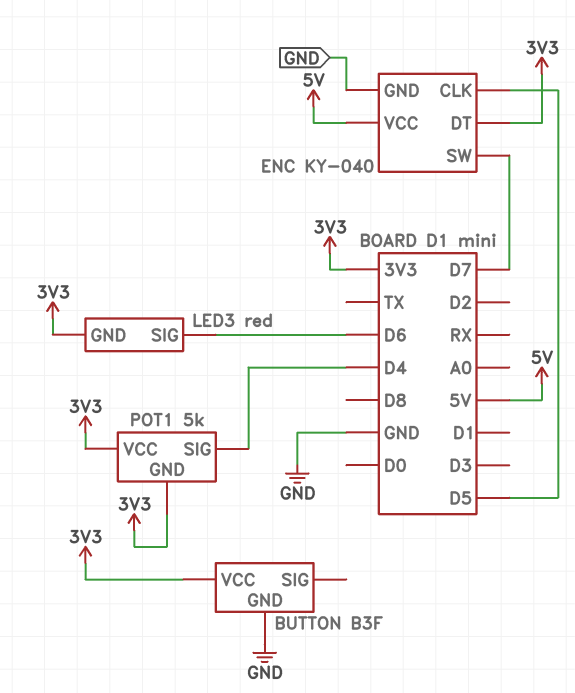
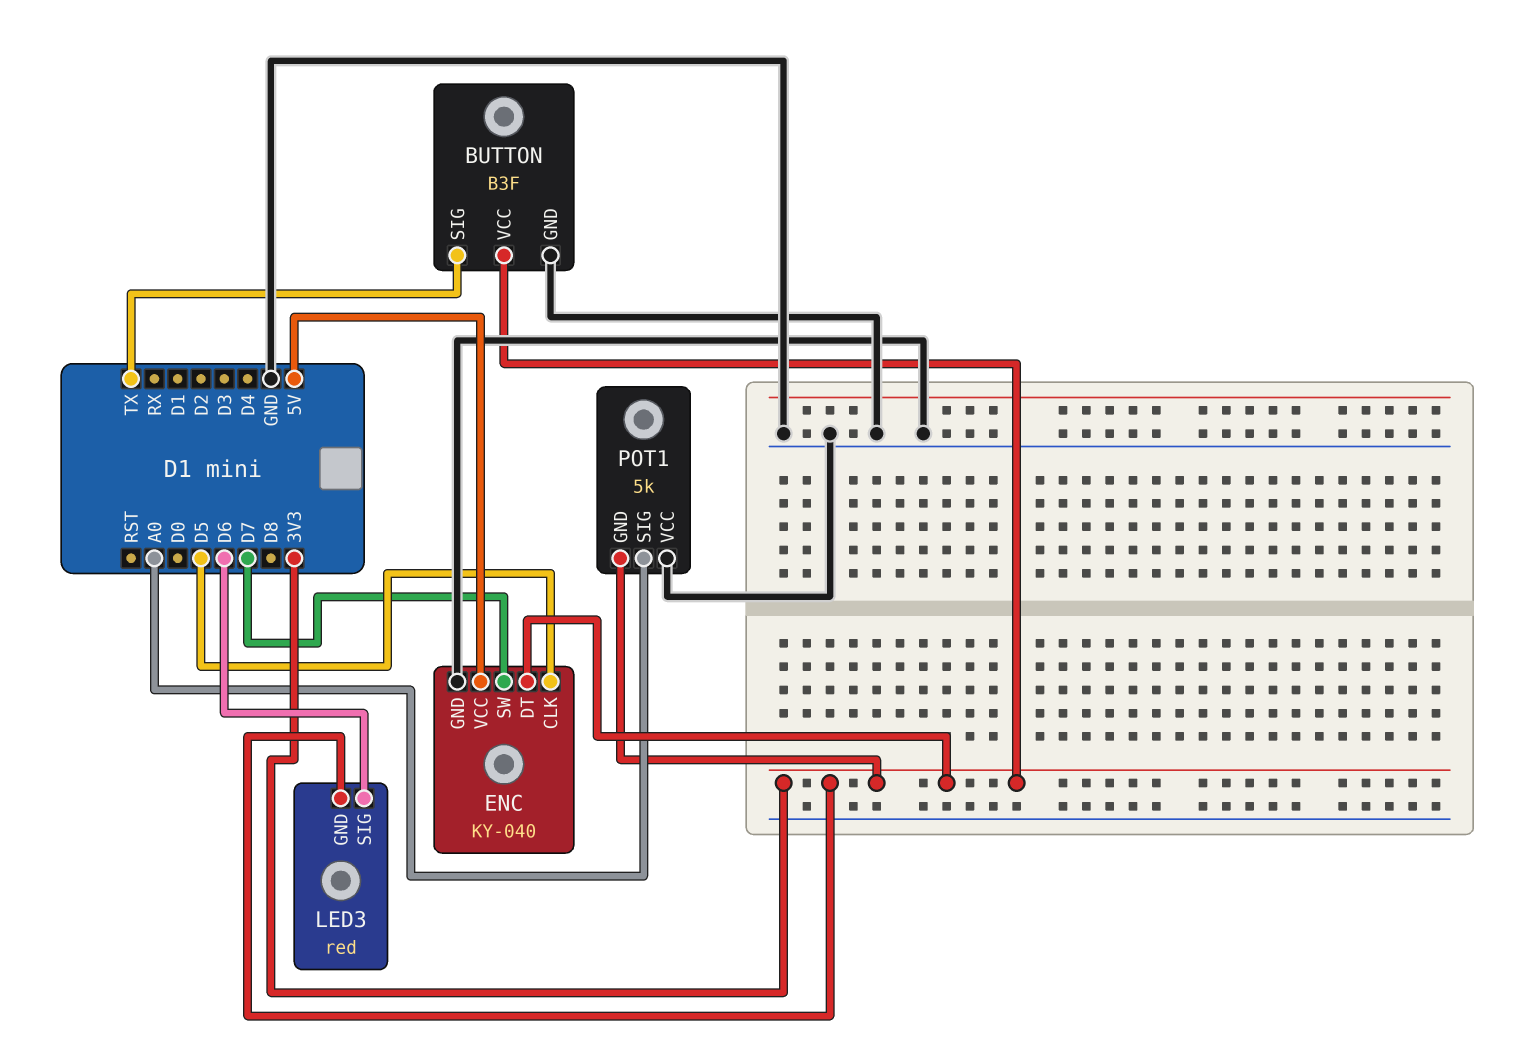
BUTTON pin SIG: none -> TX
POT1 pin SIG: D4 -> A0
POT1 pin VCC: 3V3 -> GND

